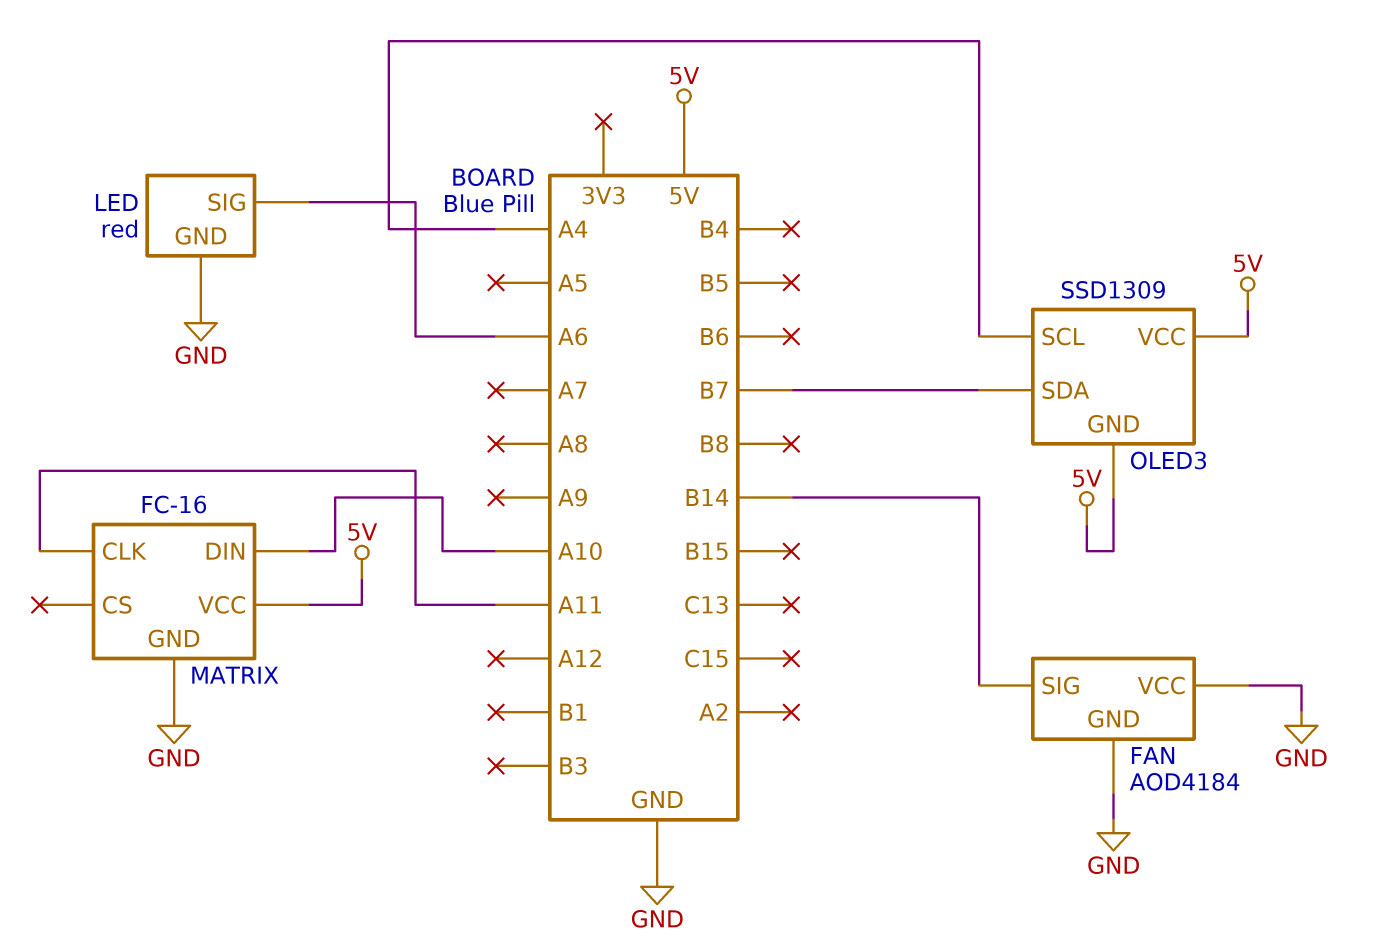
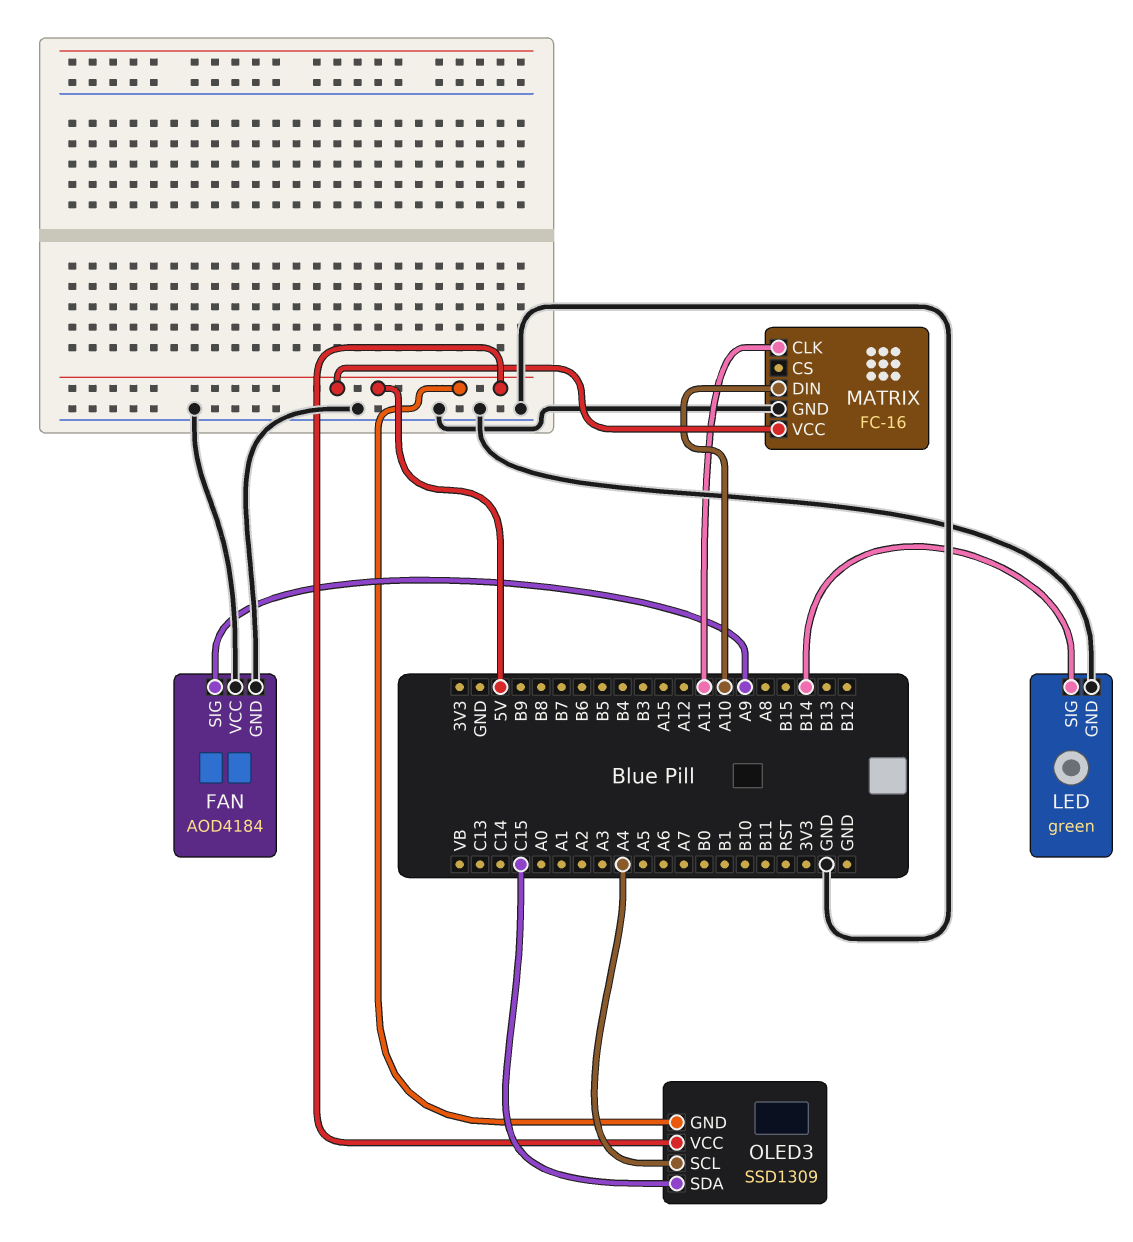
FAN pin SIG: B14 -> A9
LED: red -> green
LED pin SIG: A6 -> B14
OLED3 pin SDA: B7 -> C15

